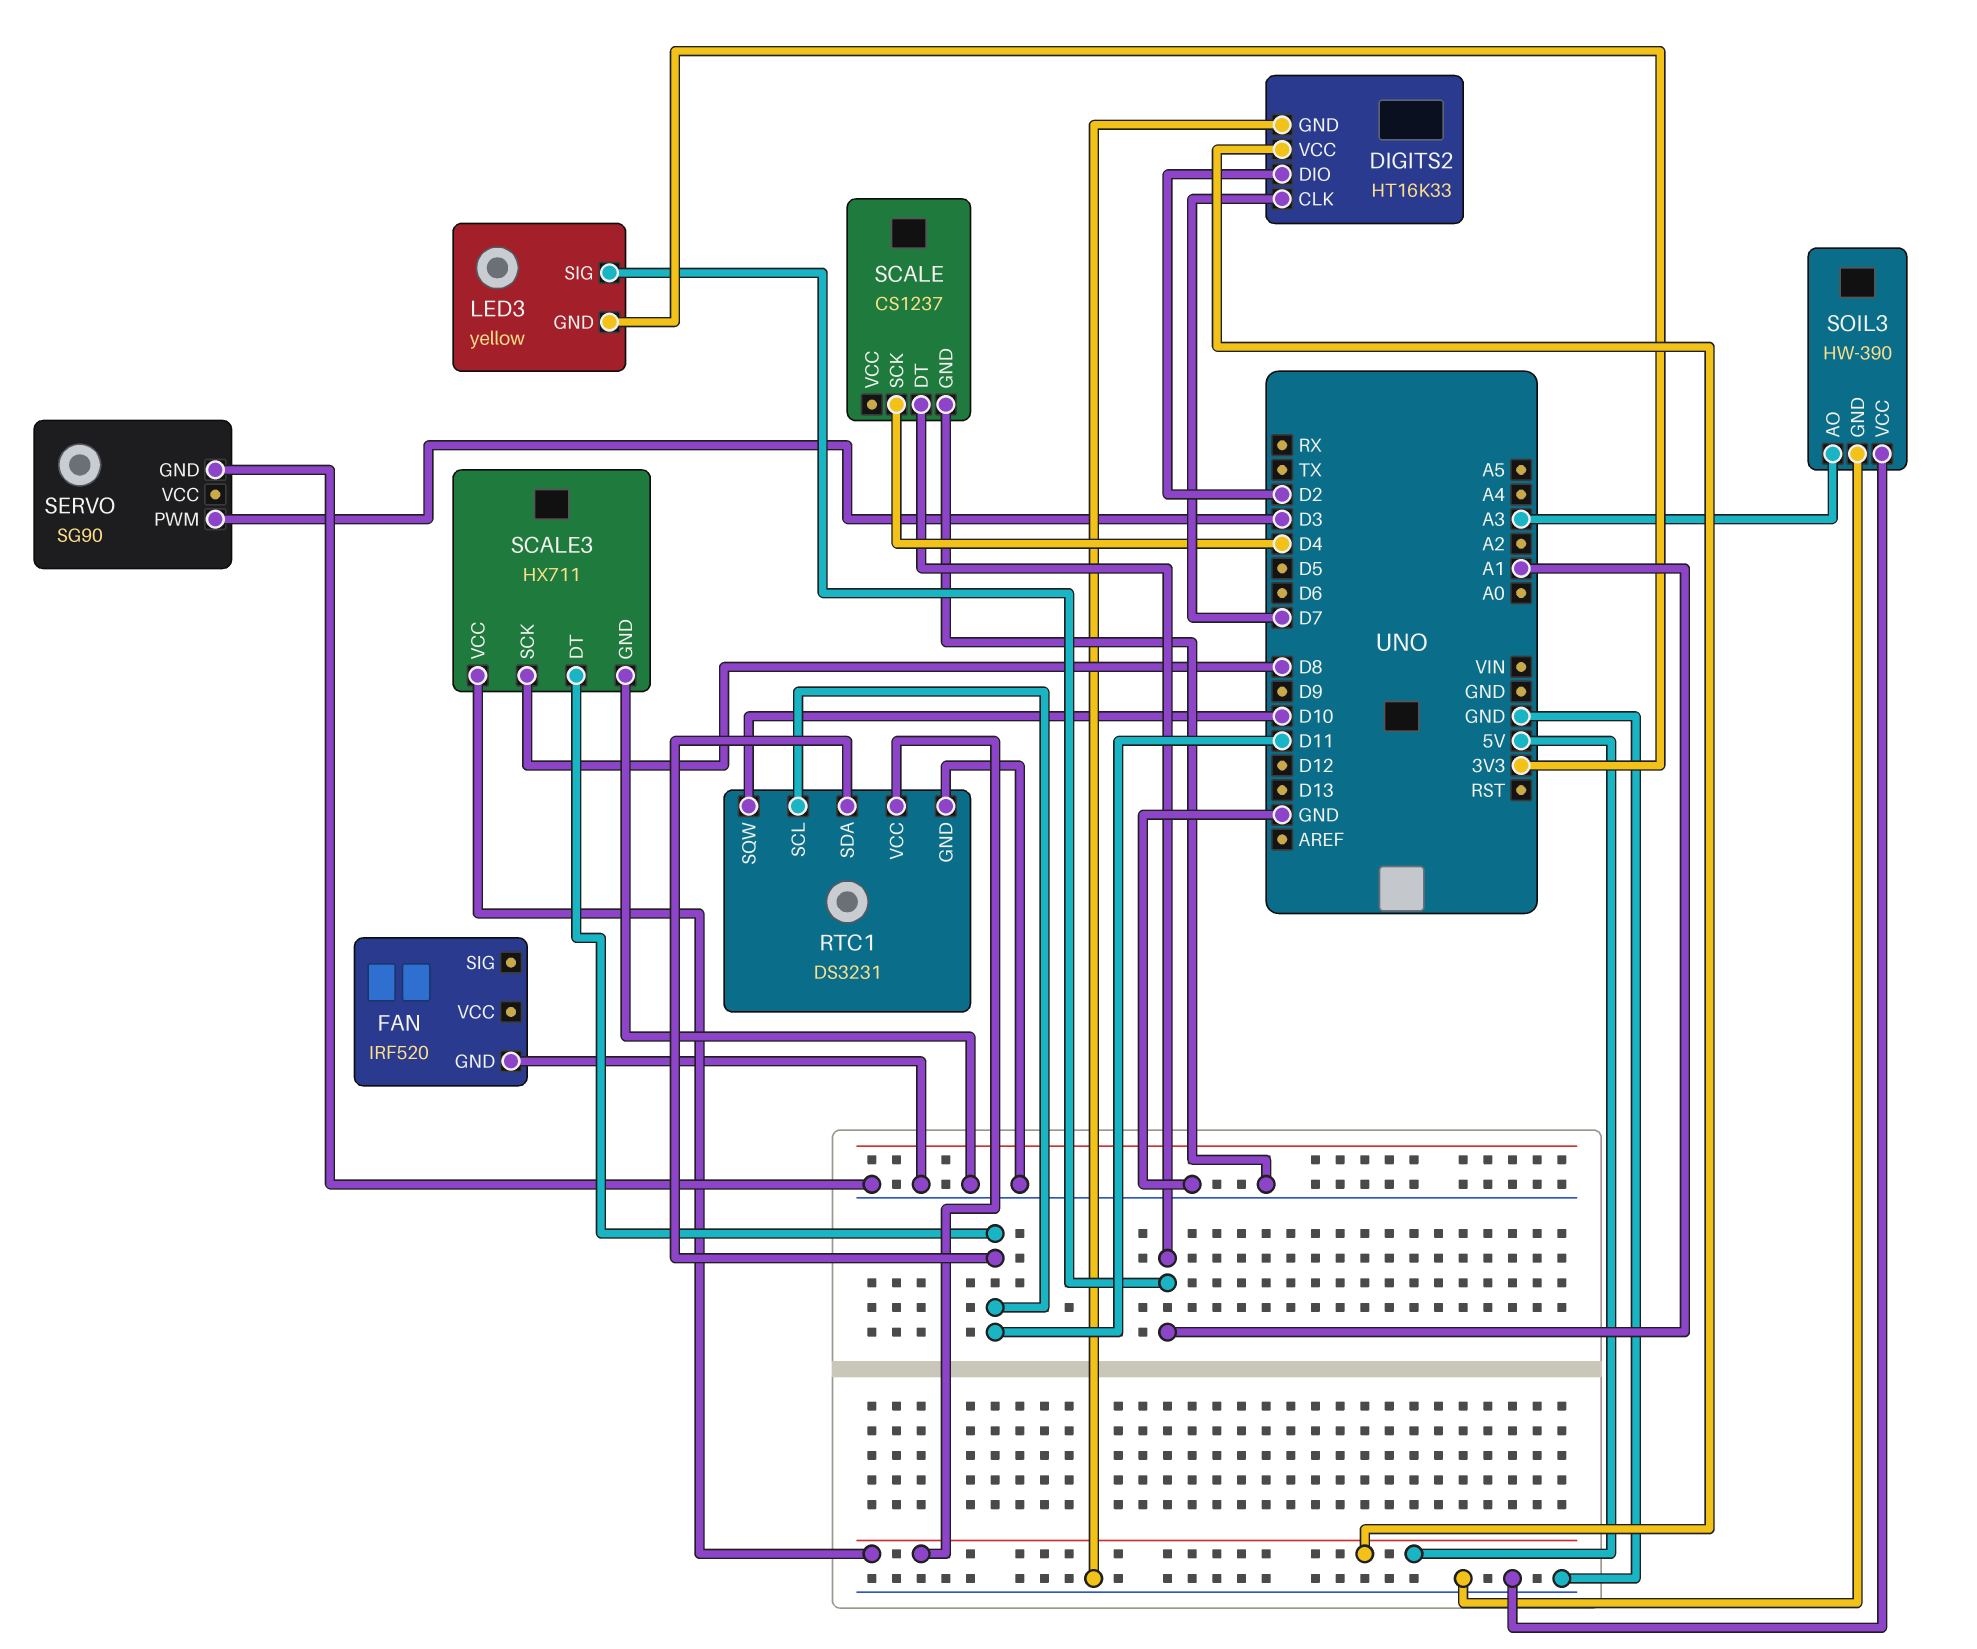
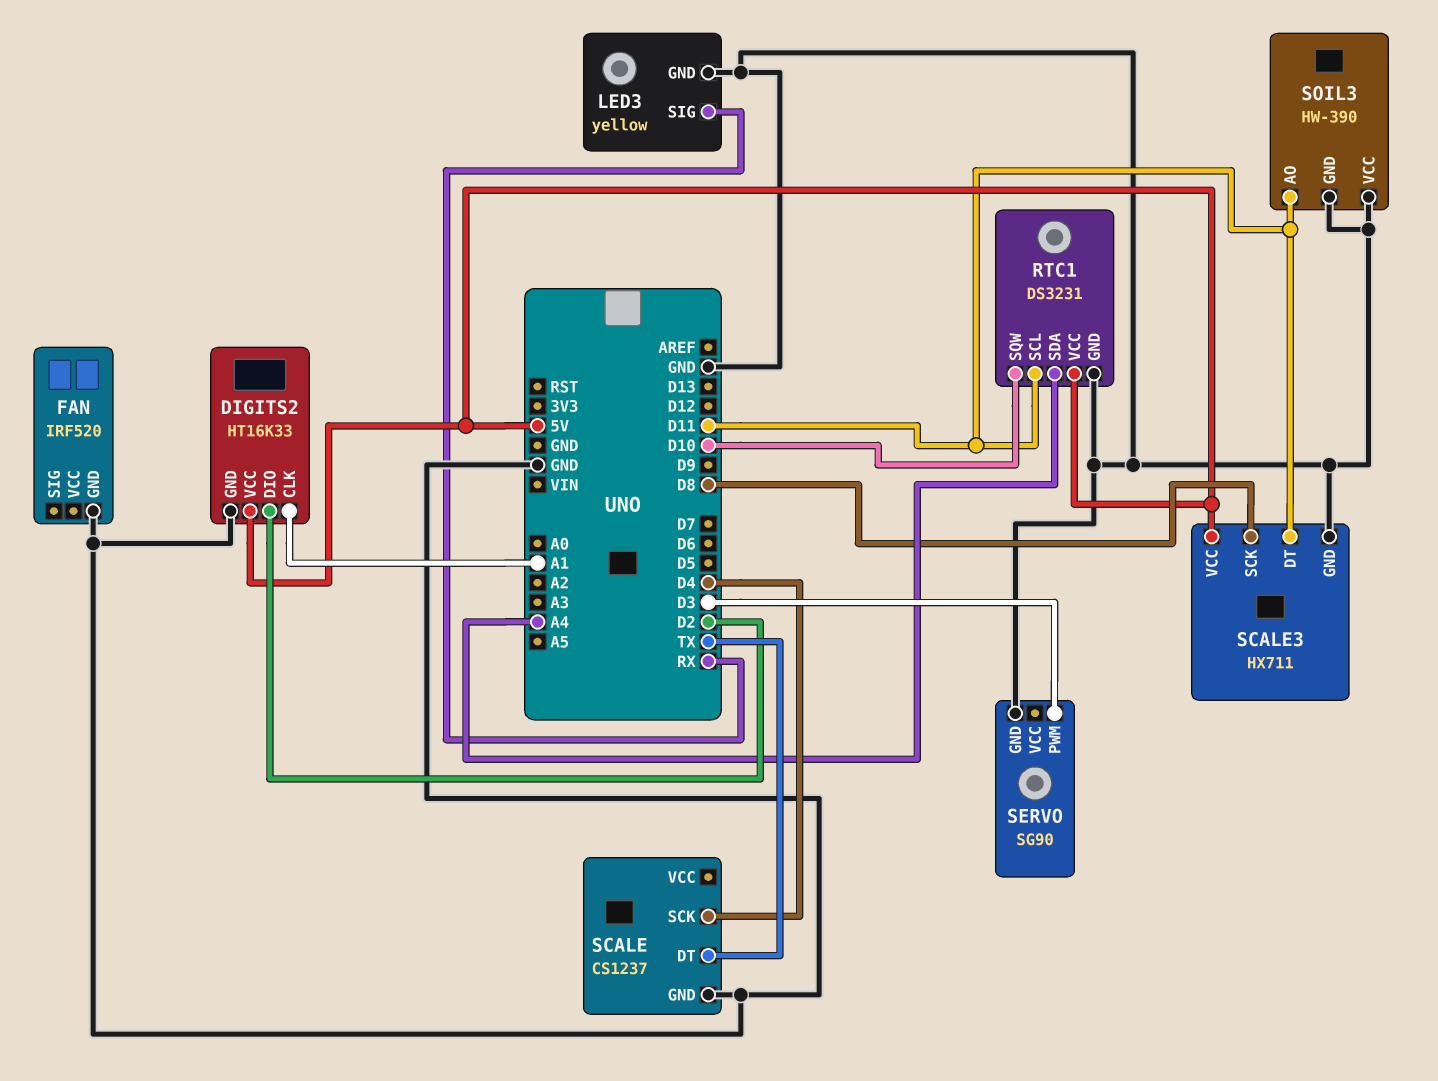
DIGITS2 pin CLK: D7 -> A1
LED3 pin GND: 3V3 -> GND
LED3 pin SIG: A1 -> RX
RTC1 pin SDA: D11 -> A4
SCALE pin DT: A1 -> TX
SOIL3 pin AO: A3 -> D11

